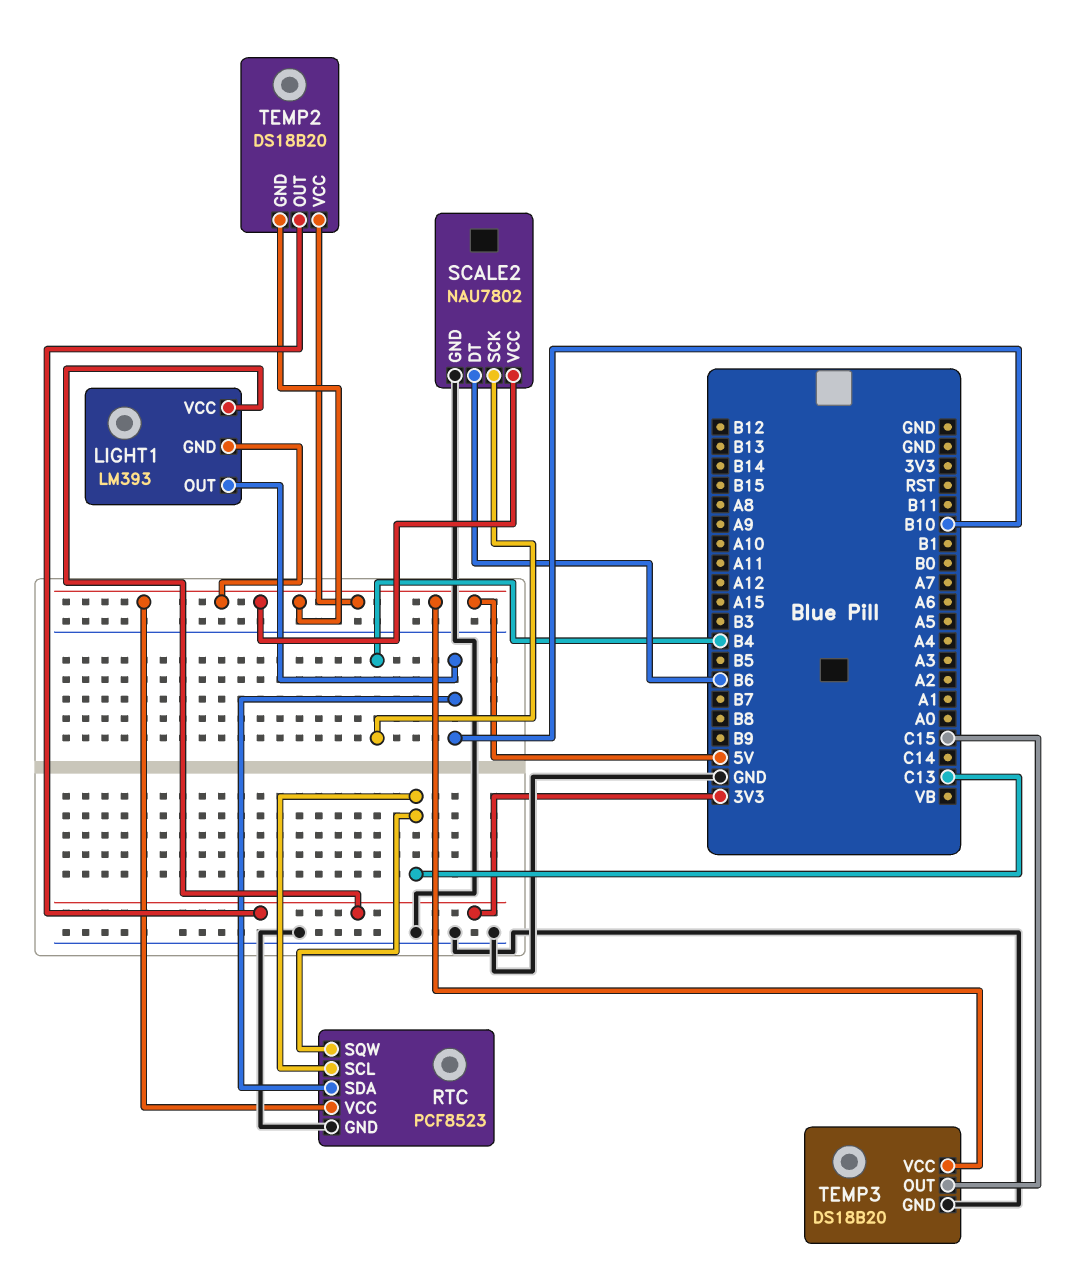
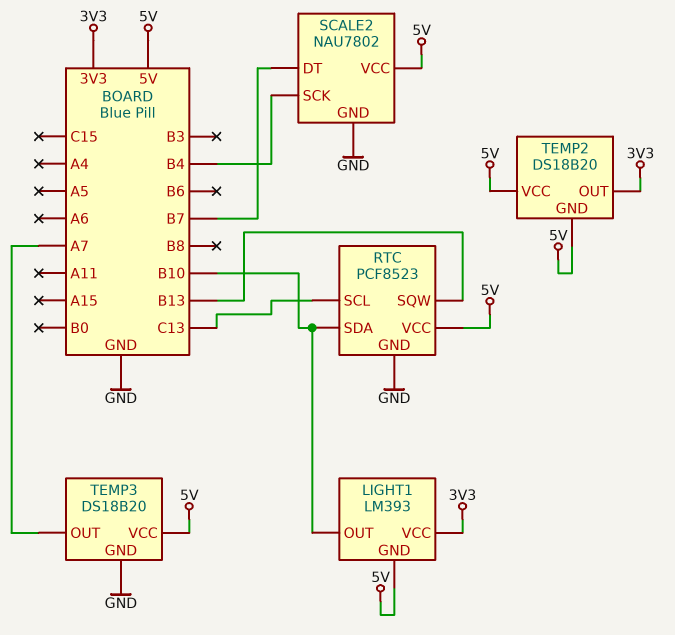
RTC pin SQW: C13 -> B13
SCALE2 pin DT: B6 -> B7
TEMP3 pin OUT: C15 -> A7

